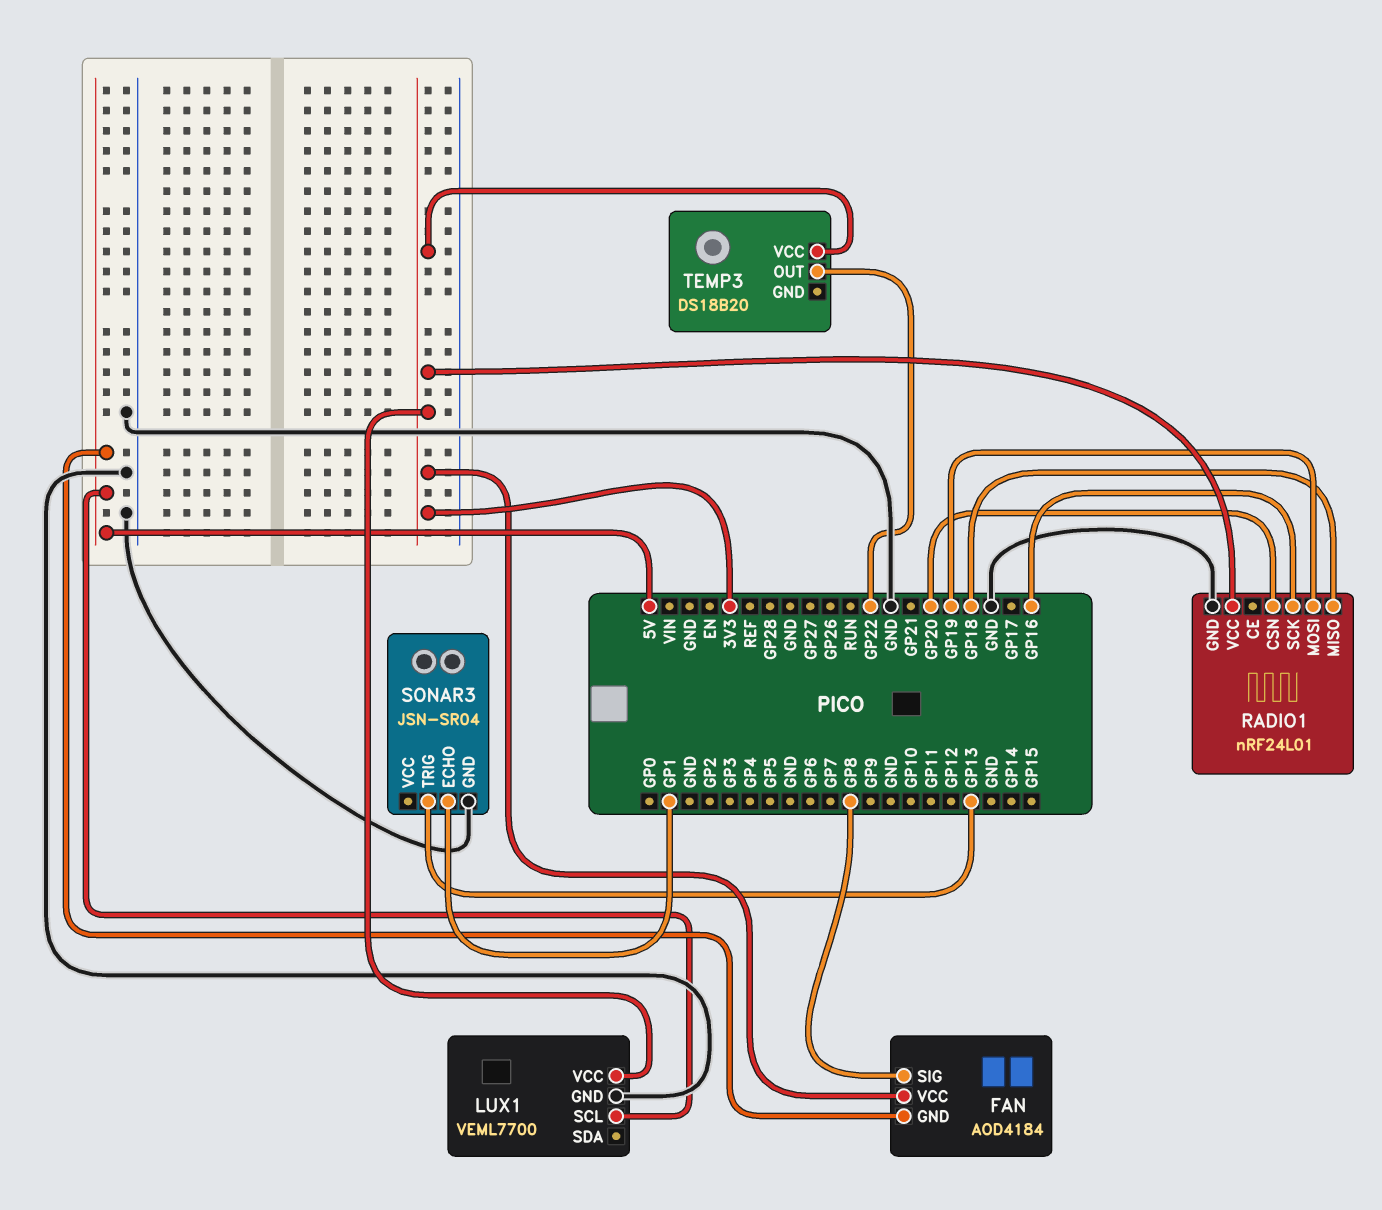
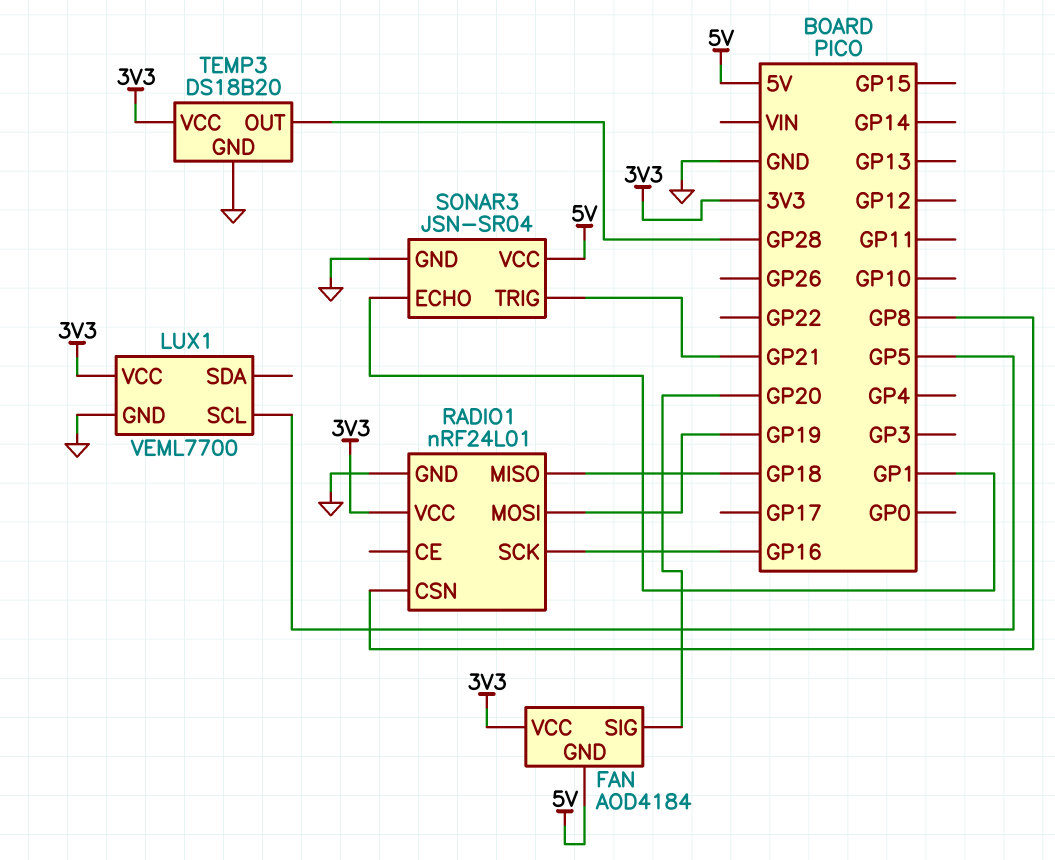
FAN pin SIG: GP8 -> GP20
LUX1 pin SCL: 5V -> GP5
RADIO1 pin CSN: GP20 -> GP8
SONAR3 pin TRIG: GP13 -> GP21
SONAR3 pin VCC: none -> 5V
TEMP3 pin GND: none -> GND
TEMP3 pin OUT: GP22 -> GP28

